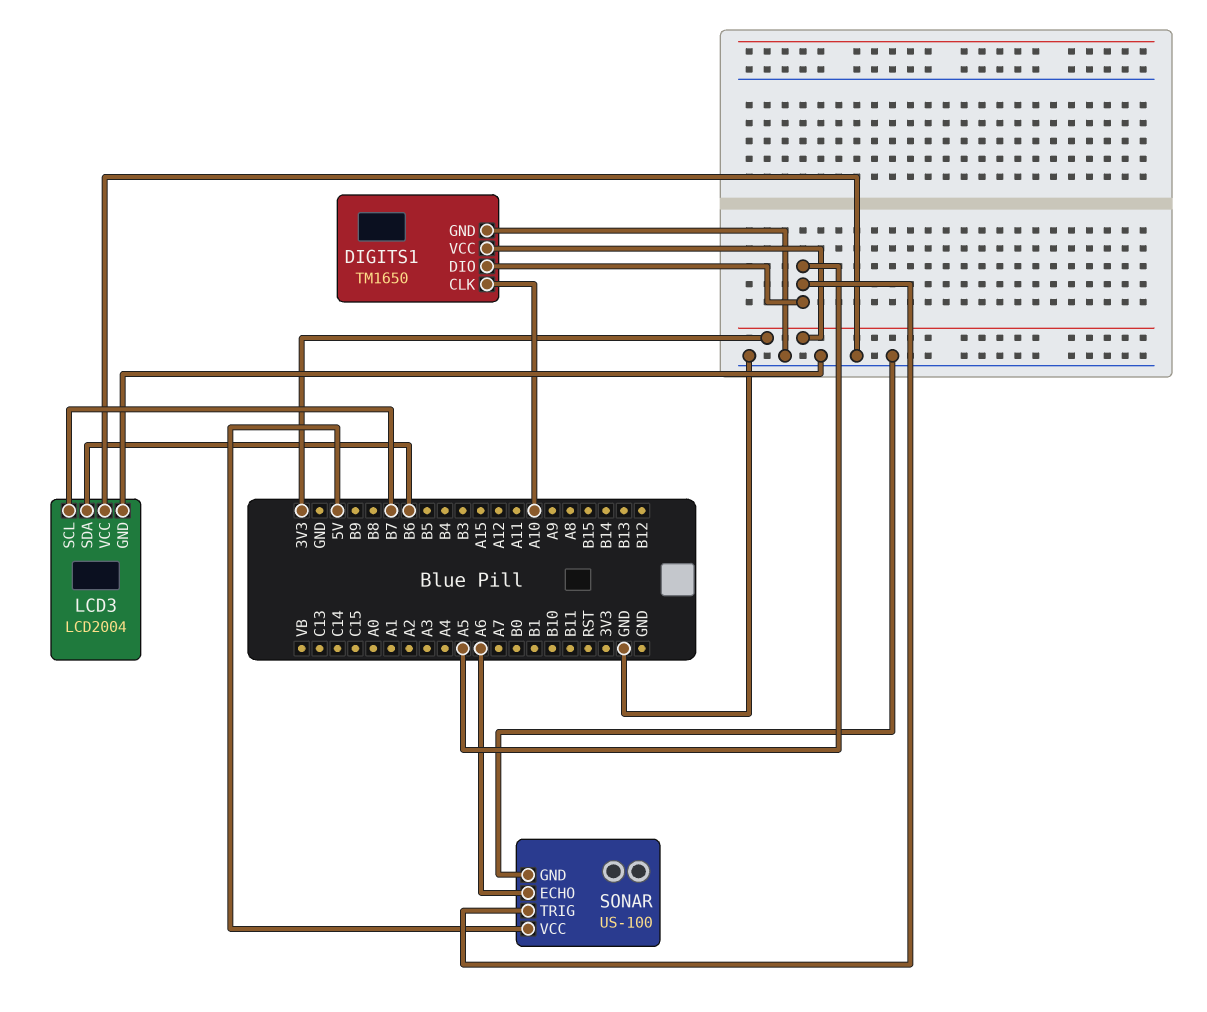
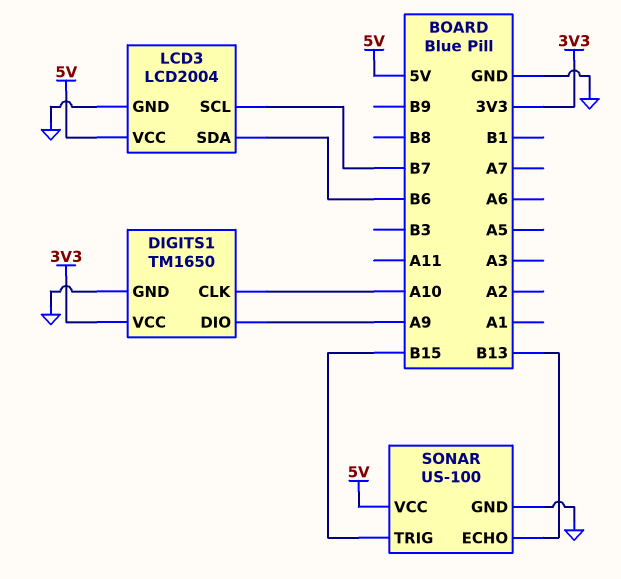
DIGITS1 pin DIO: A5 -> A9
LCD3 pin VCC: GND -> 5V
SONAR pin ECHO: A6 -> B13
SONAR pin TRIG: A5 -> B15

